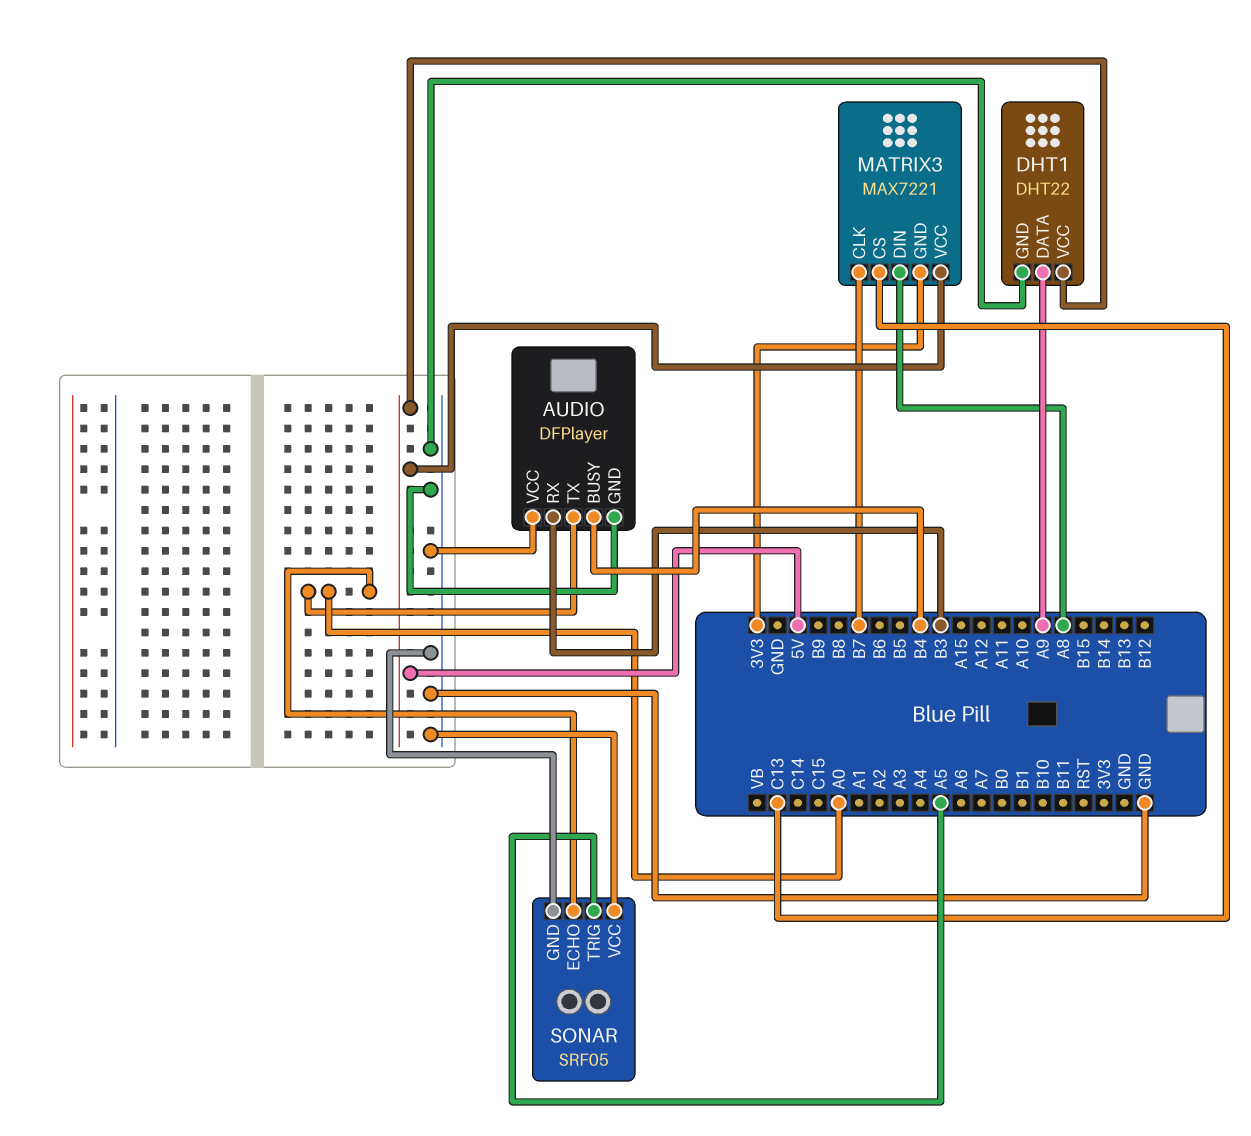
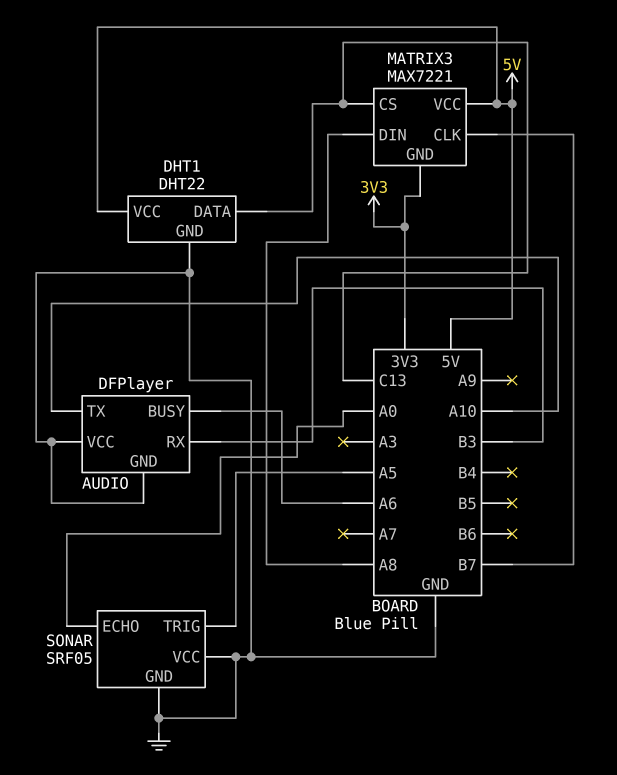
AUDIO pin BUSY: B4 -> A6
AUDIO pin TX: A0 -> A10
DHT1 pin DATA: A9 -> C13

